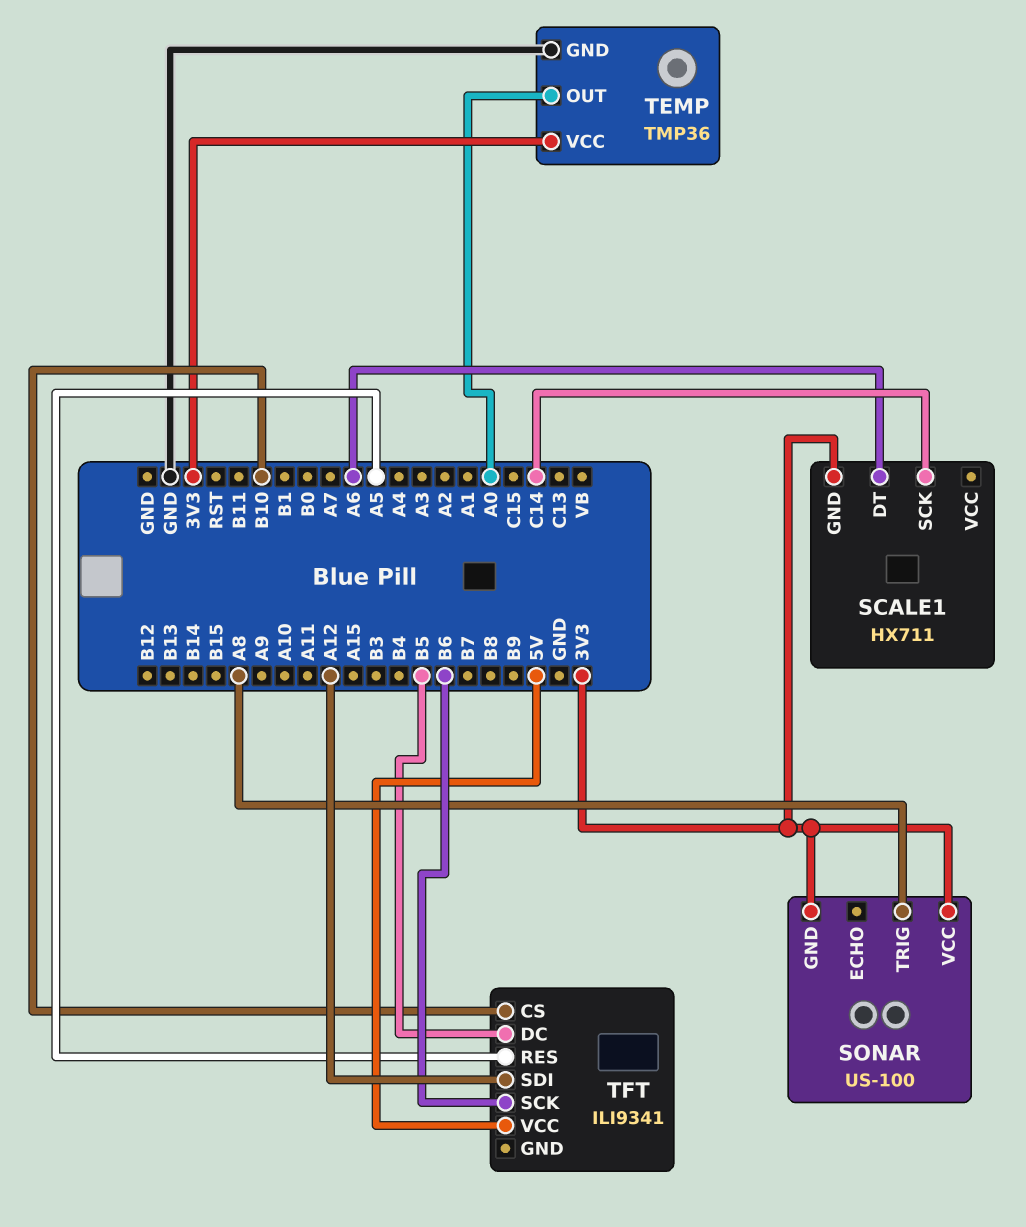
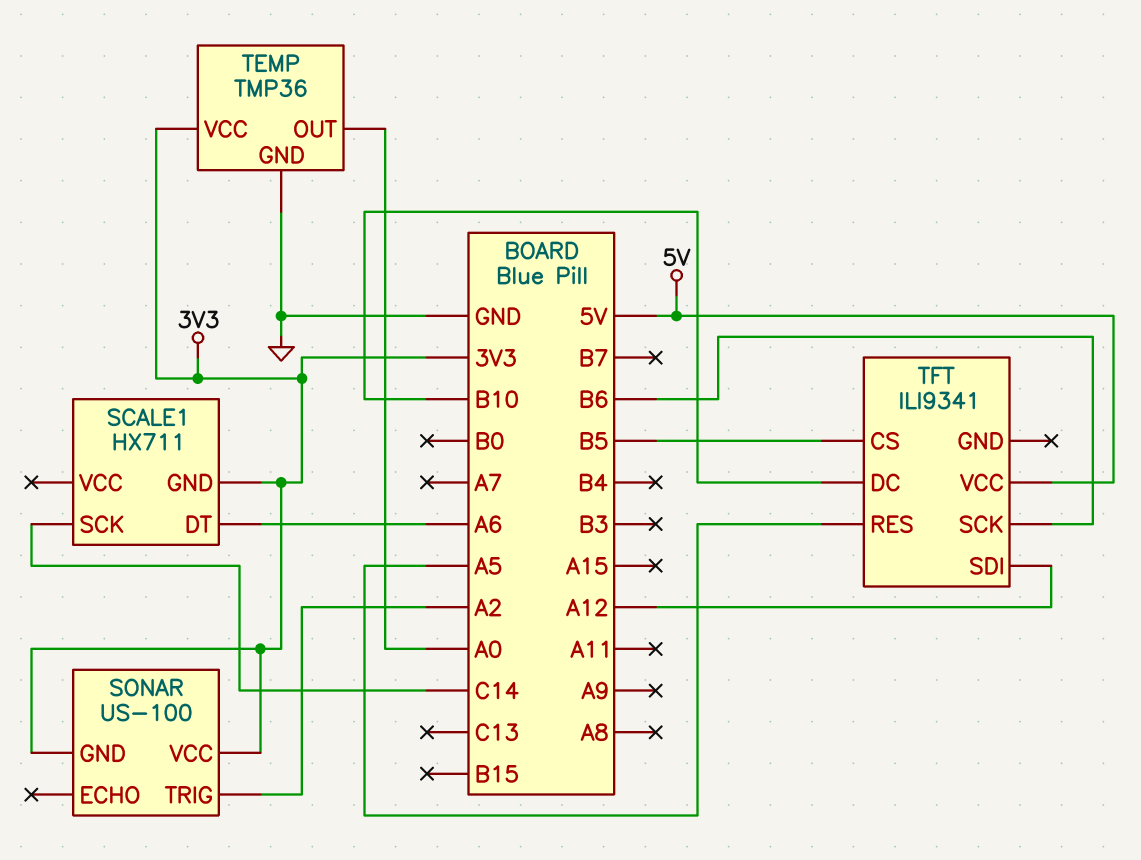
SONAR pin TRIG: A8 -> A2
TFT pin CS: B10 -> B5
TFT pin DC: B5 -> B10

